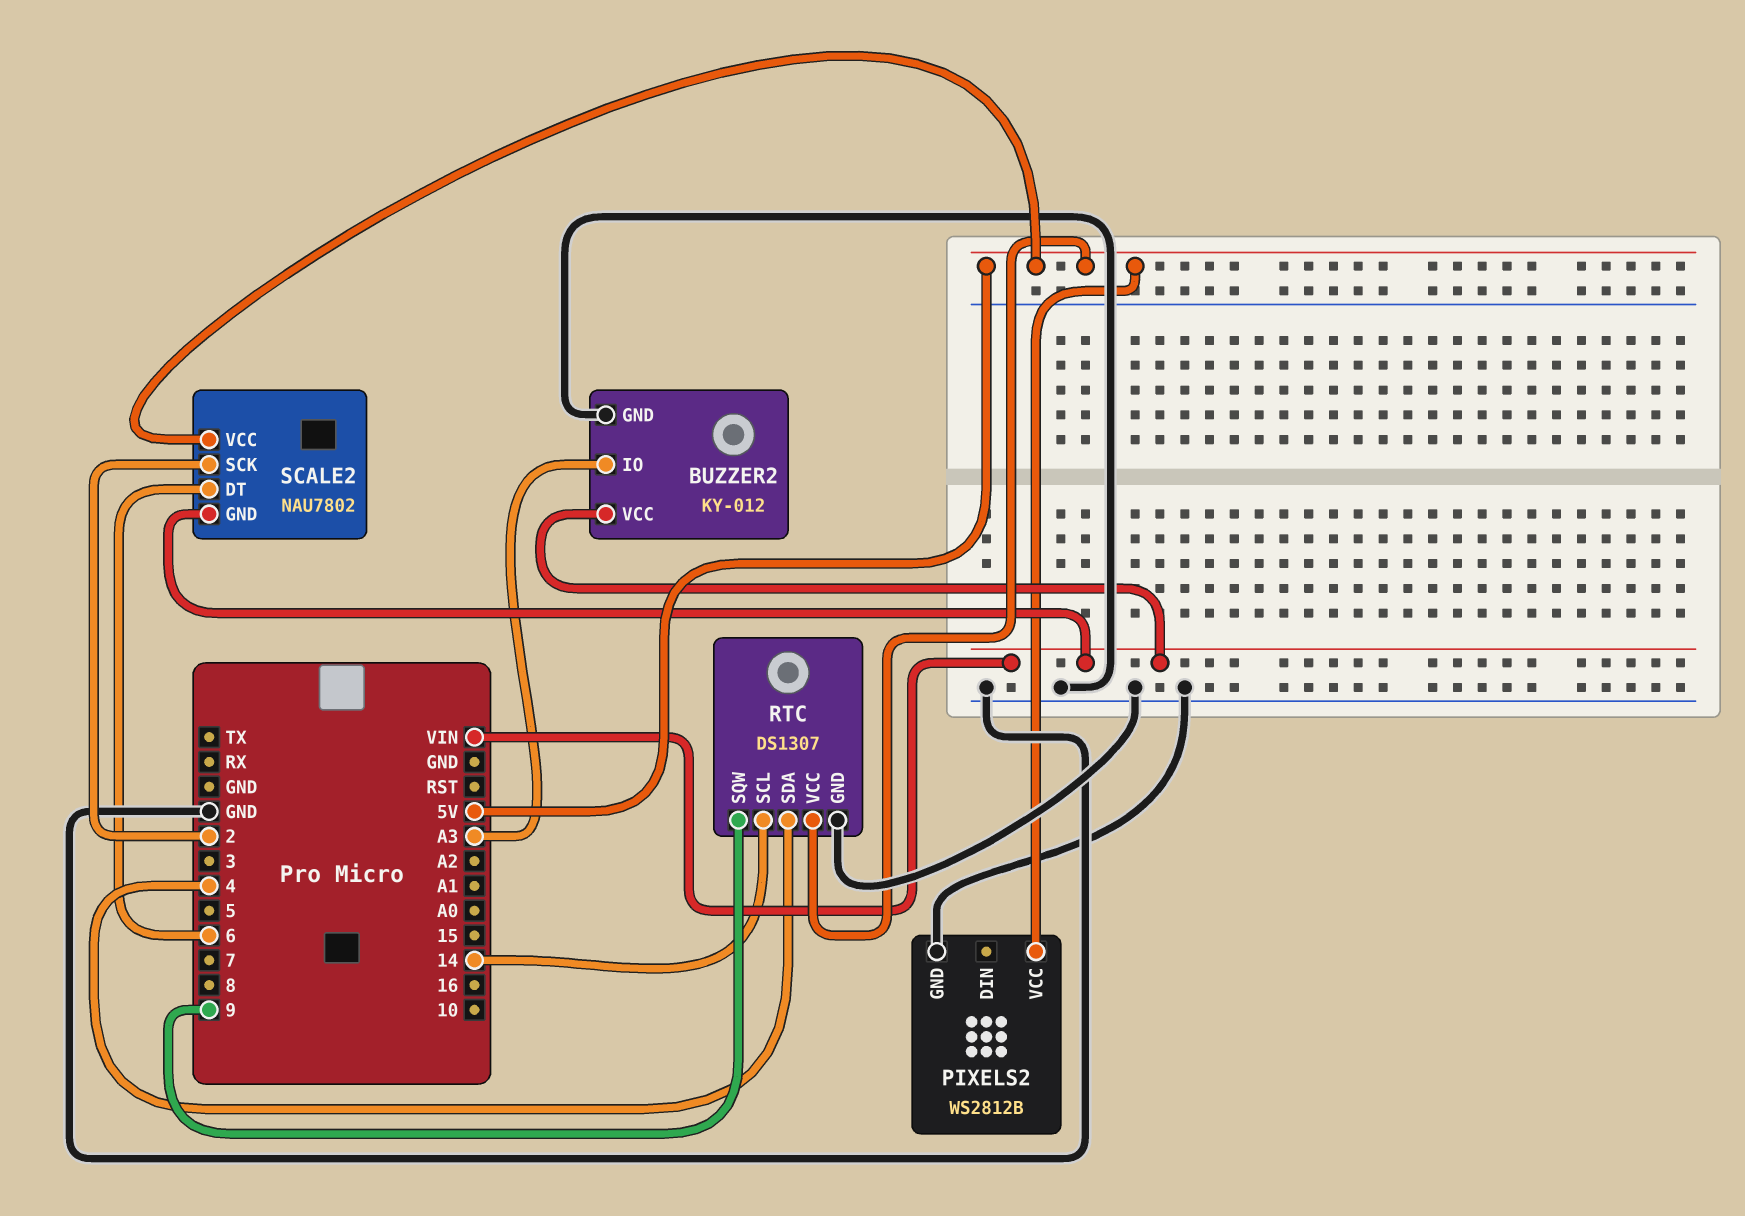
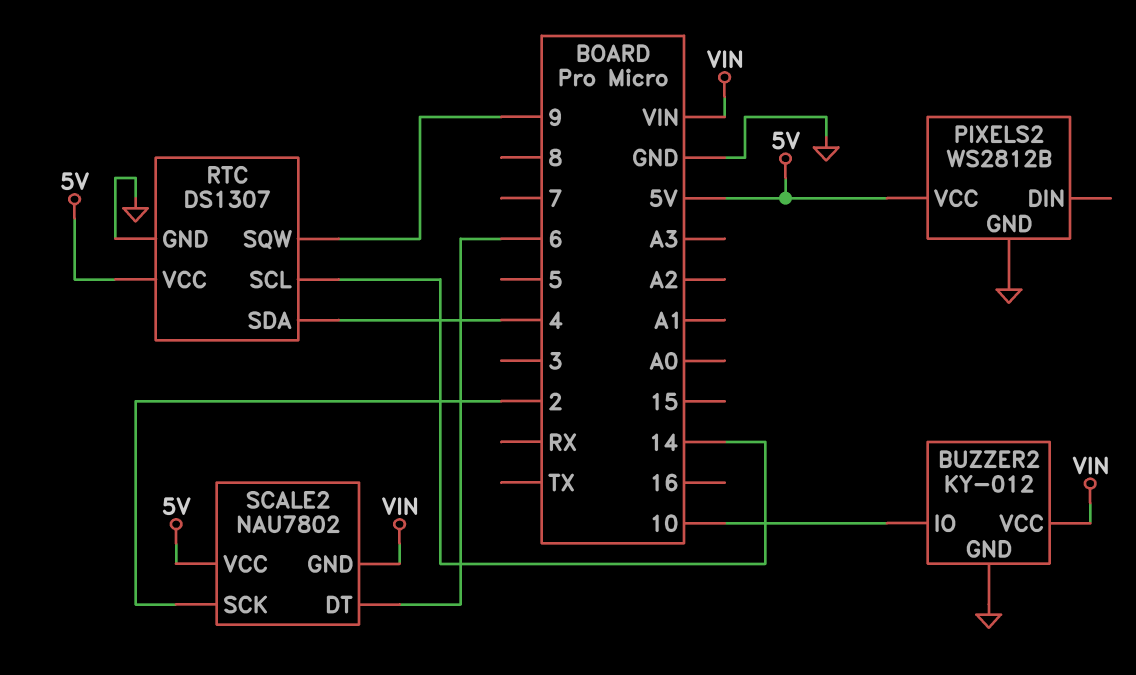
BUZZER2 pin IO: A3 -> 10

